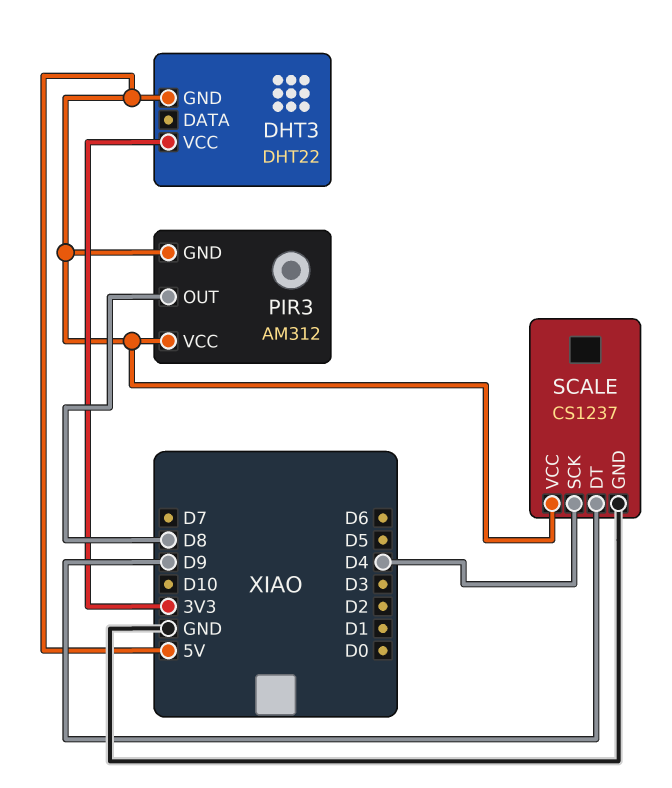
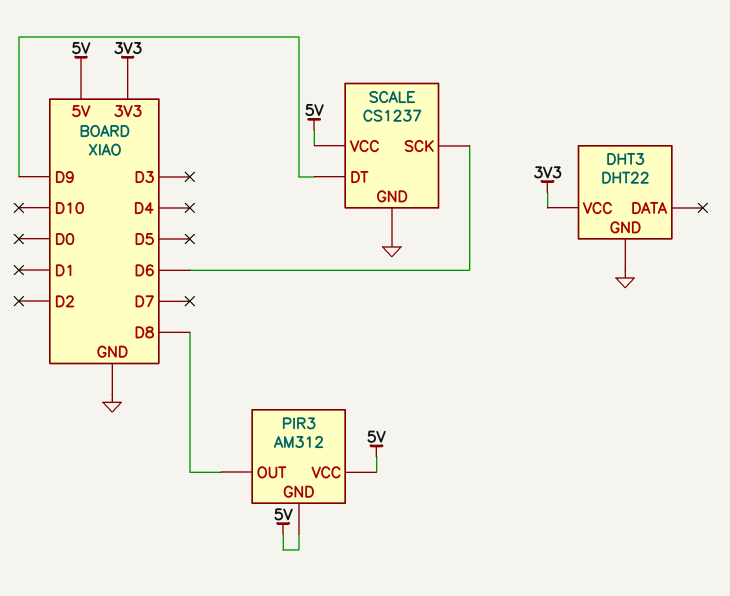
DHT3 pin GND: 5V -> GND
SCALE pin SCK: D4 -> D6

